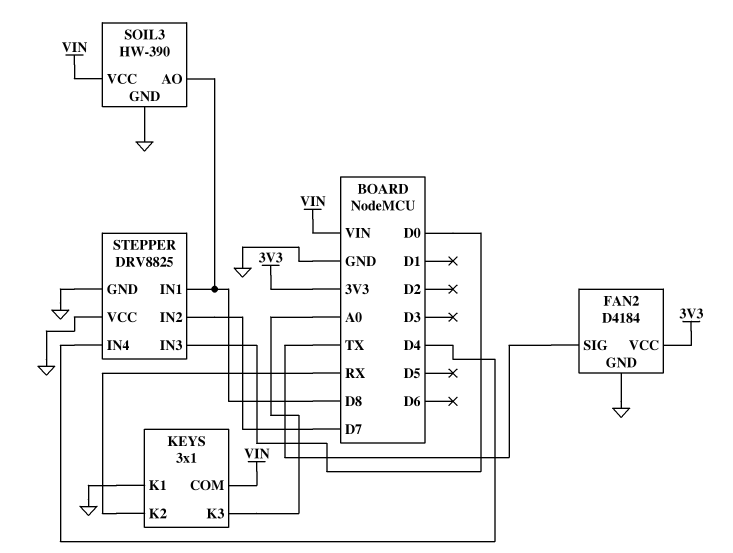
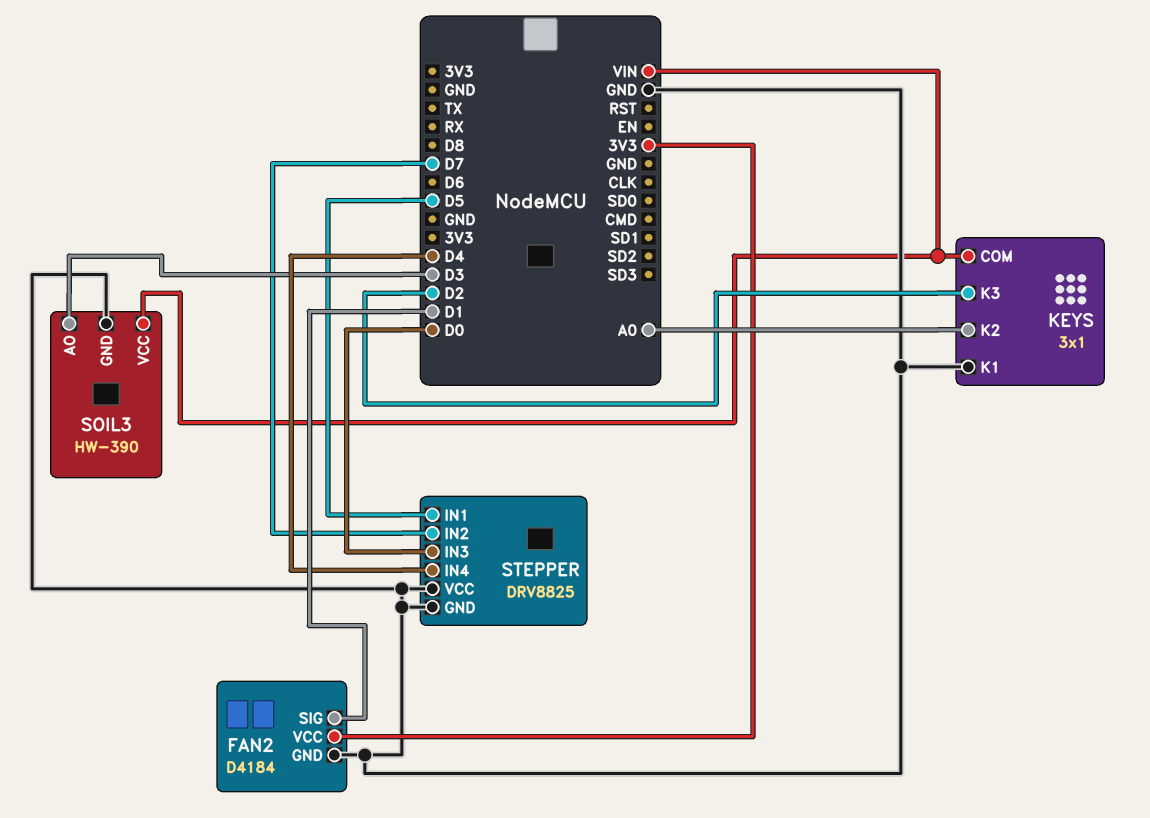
FAN2 pin SIG: TX -> D1
KEYS pin K2: RX -> A0
KEYS pin K3: A0 -> D2
SOIL3 pin AO: D8 -> D3
STEPPER pin IN1: D8 -> D5

